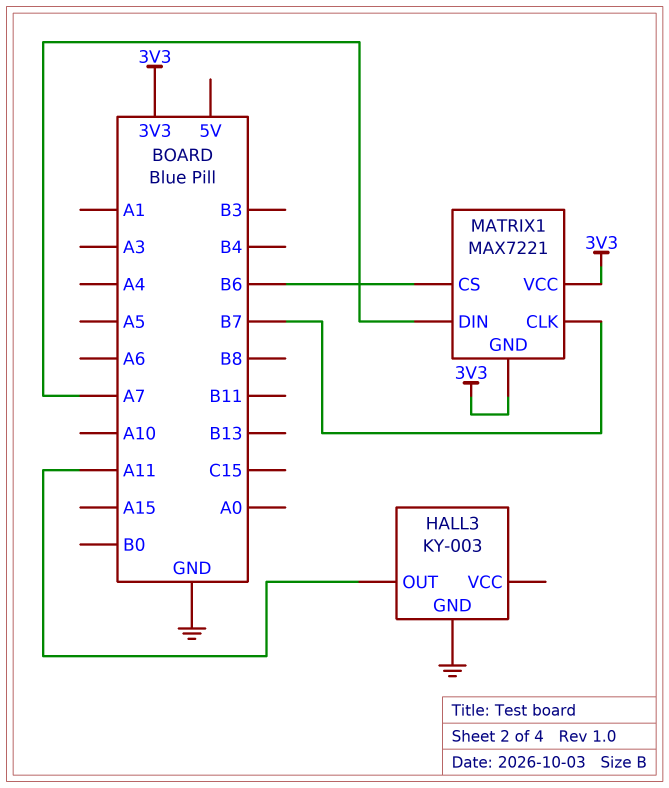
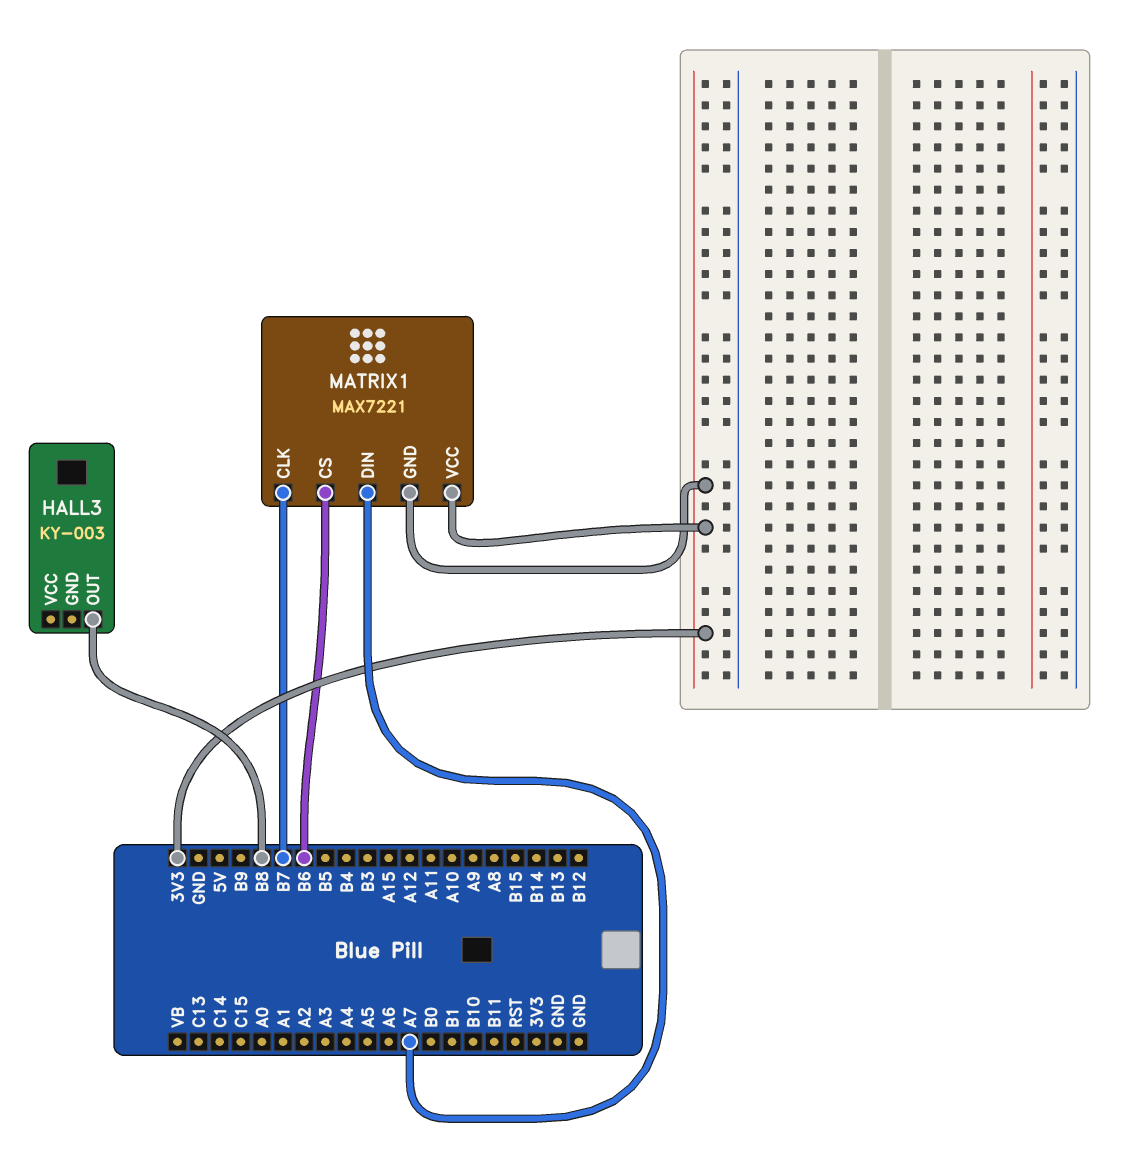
HALL3 pin GND: GND -> none
HALL3 pin OUT: A11 -> B8

